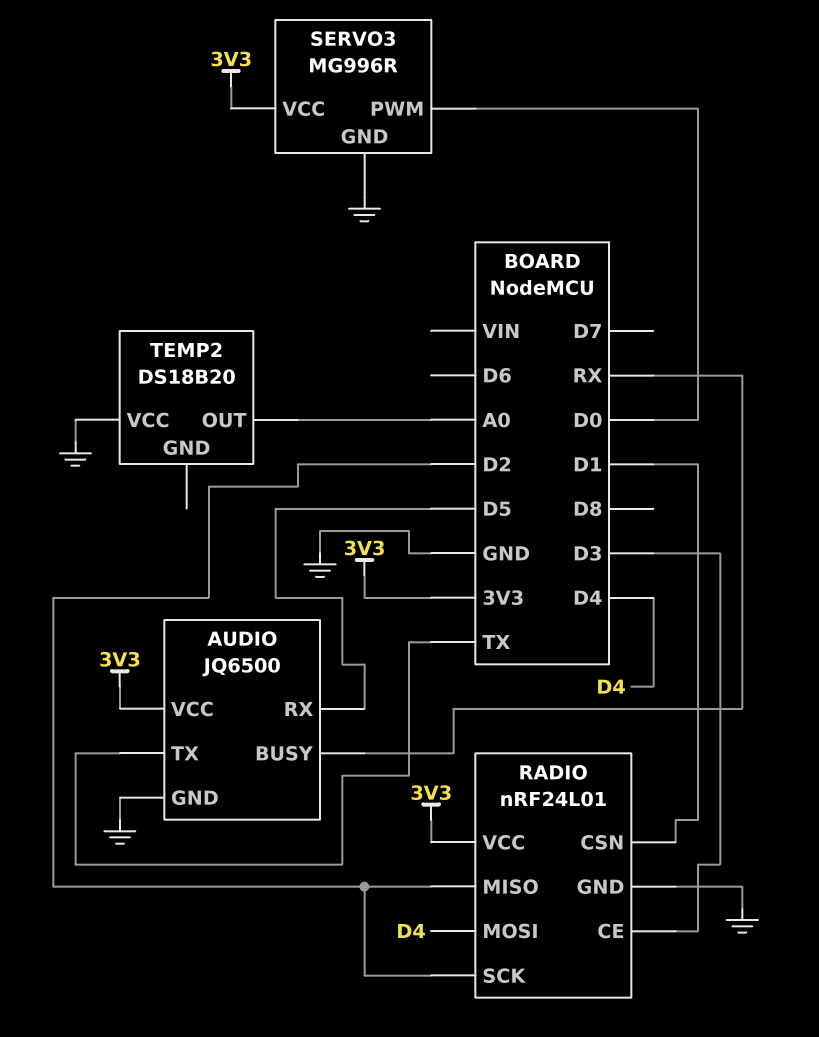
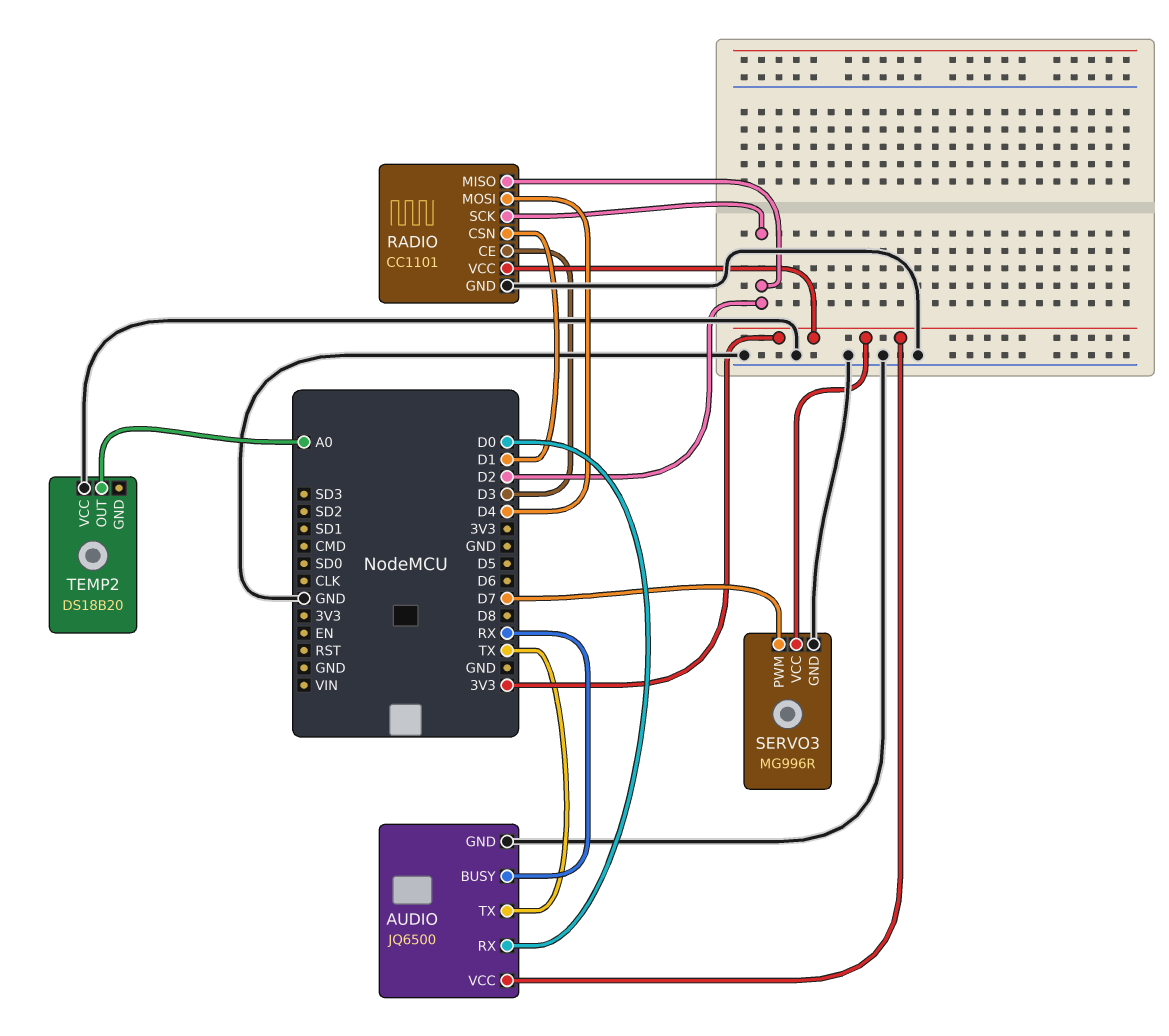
AUDIO pin RX: D5 -> D0
RADIO: nRF24L01 -> CC1101
SERVO3 pin PWM: D0 -> D7

